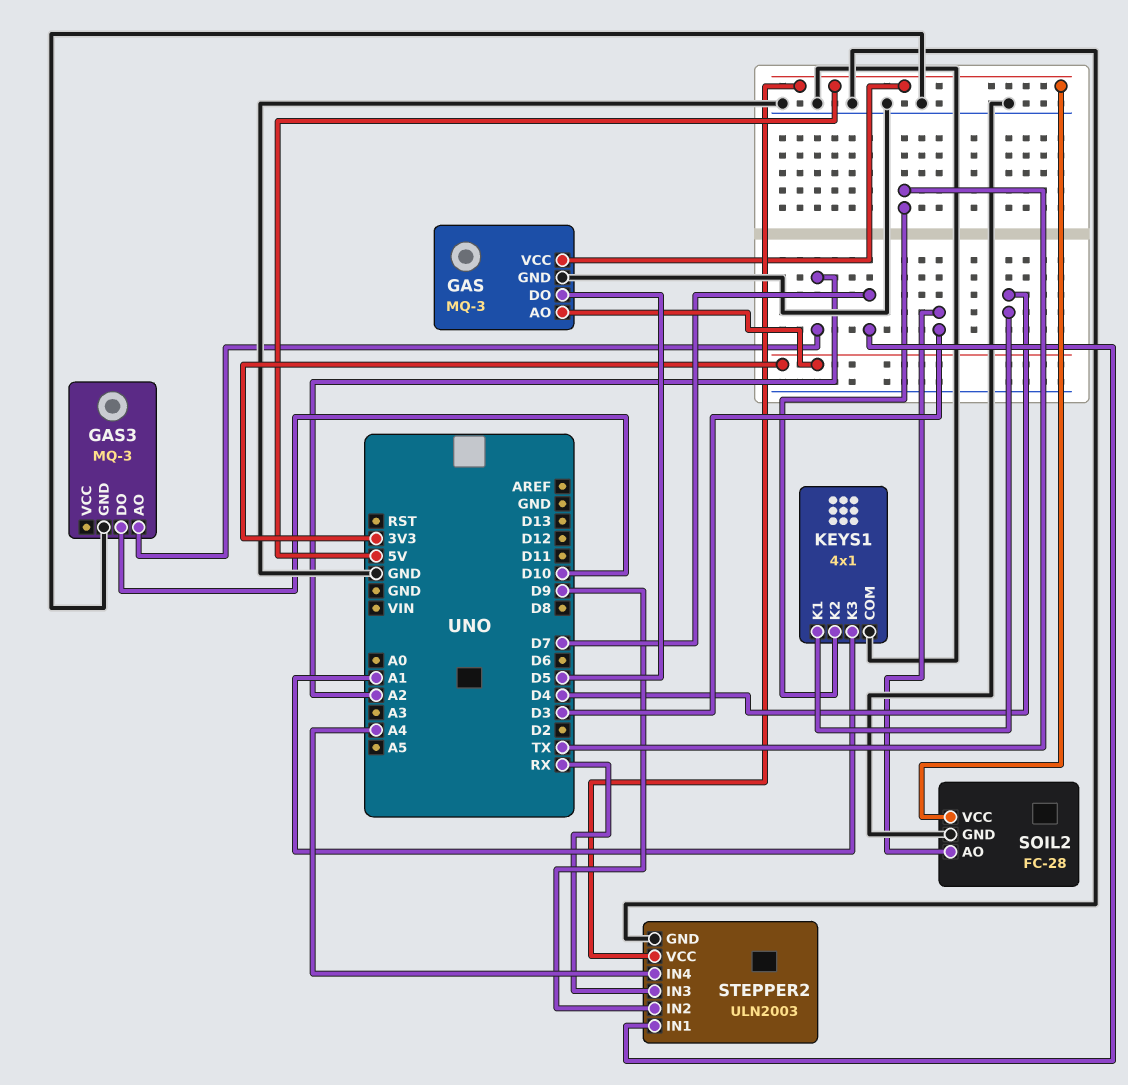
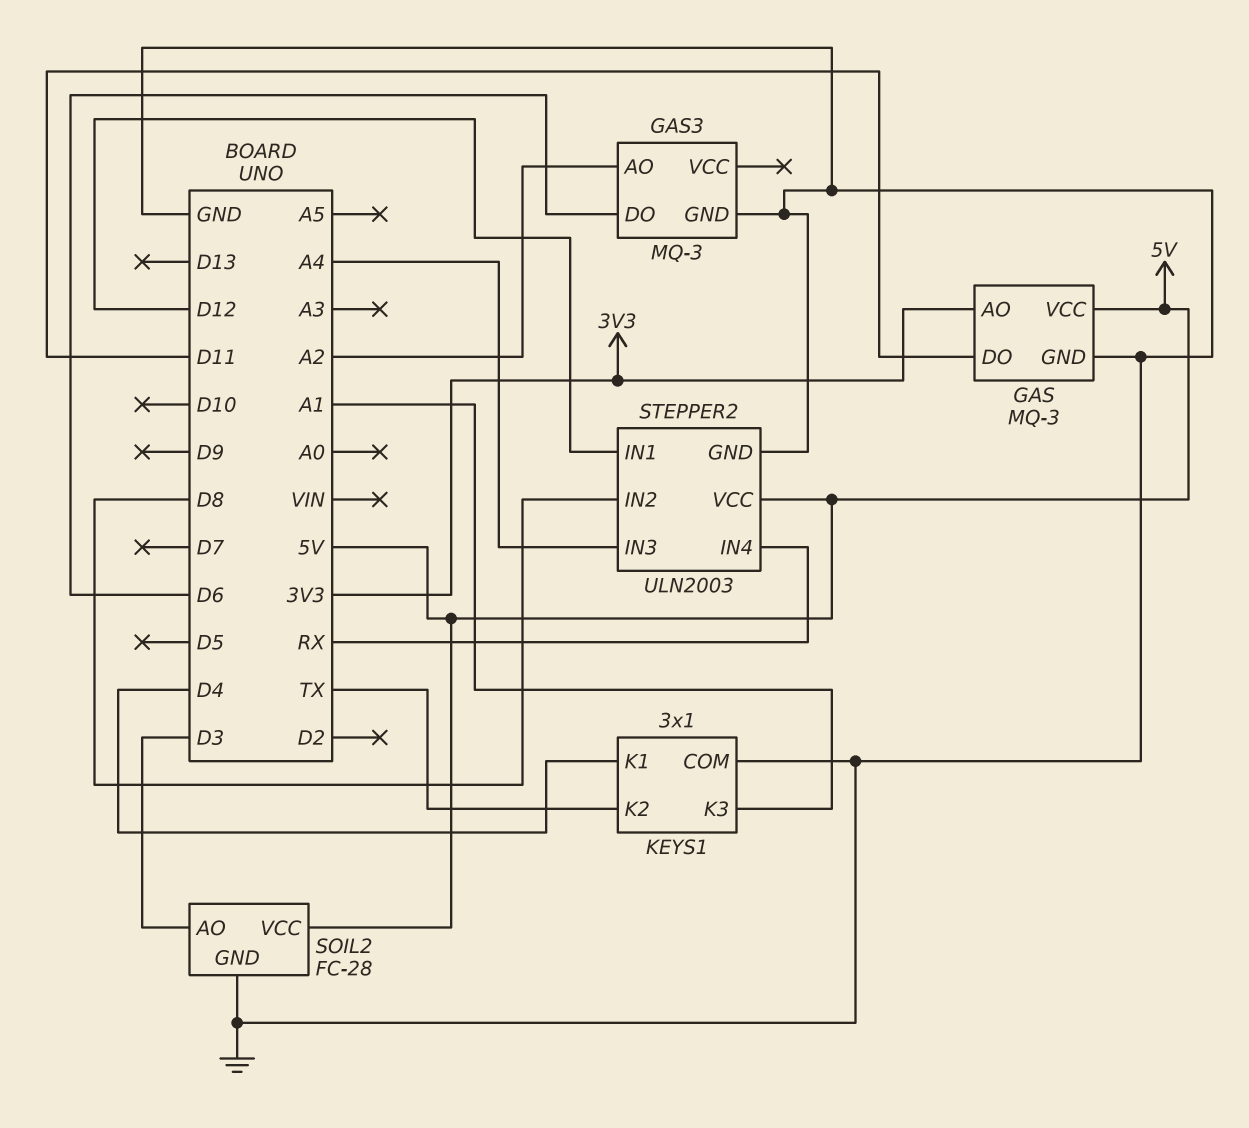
GAS pin DO: D5 -> D11
GAS3 pin DO: D10 -> D6
KEYS1: 4x1 -> 3x1
STEPPER2 pin IN1: D7 -> D12
STEPPER2 pin IN2: D9 -> D8
STEPPER2 pin IN3: RX -> A4
STEPPER2 pin IN4: A4 -> RX

